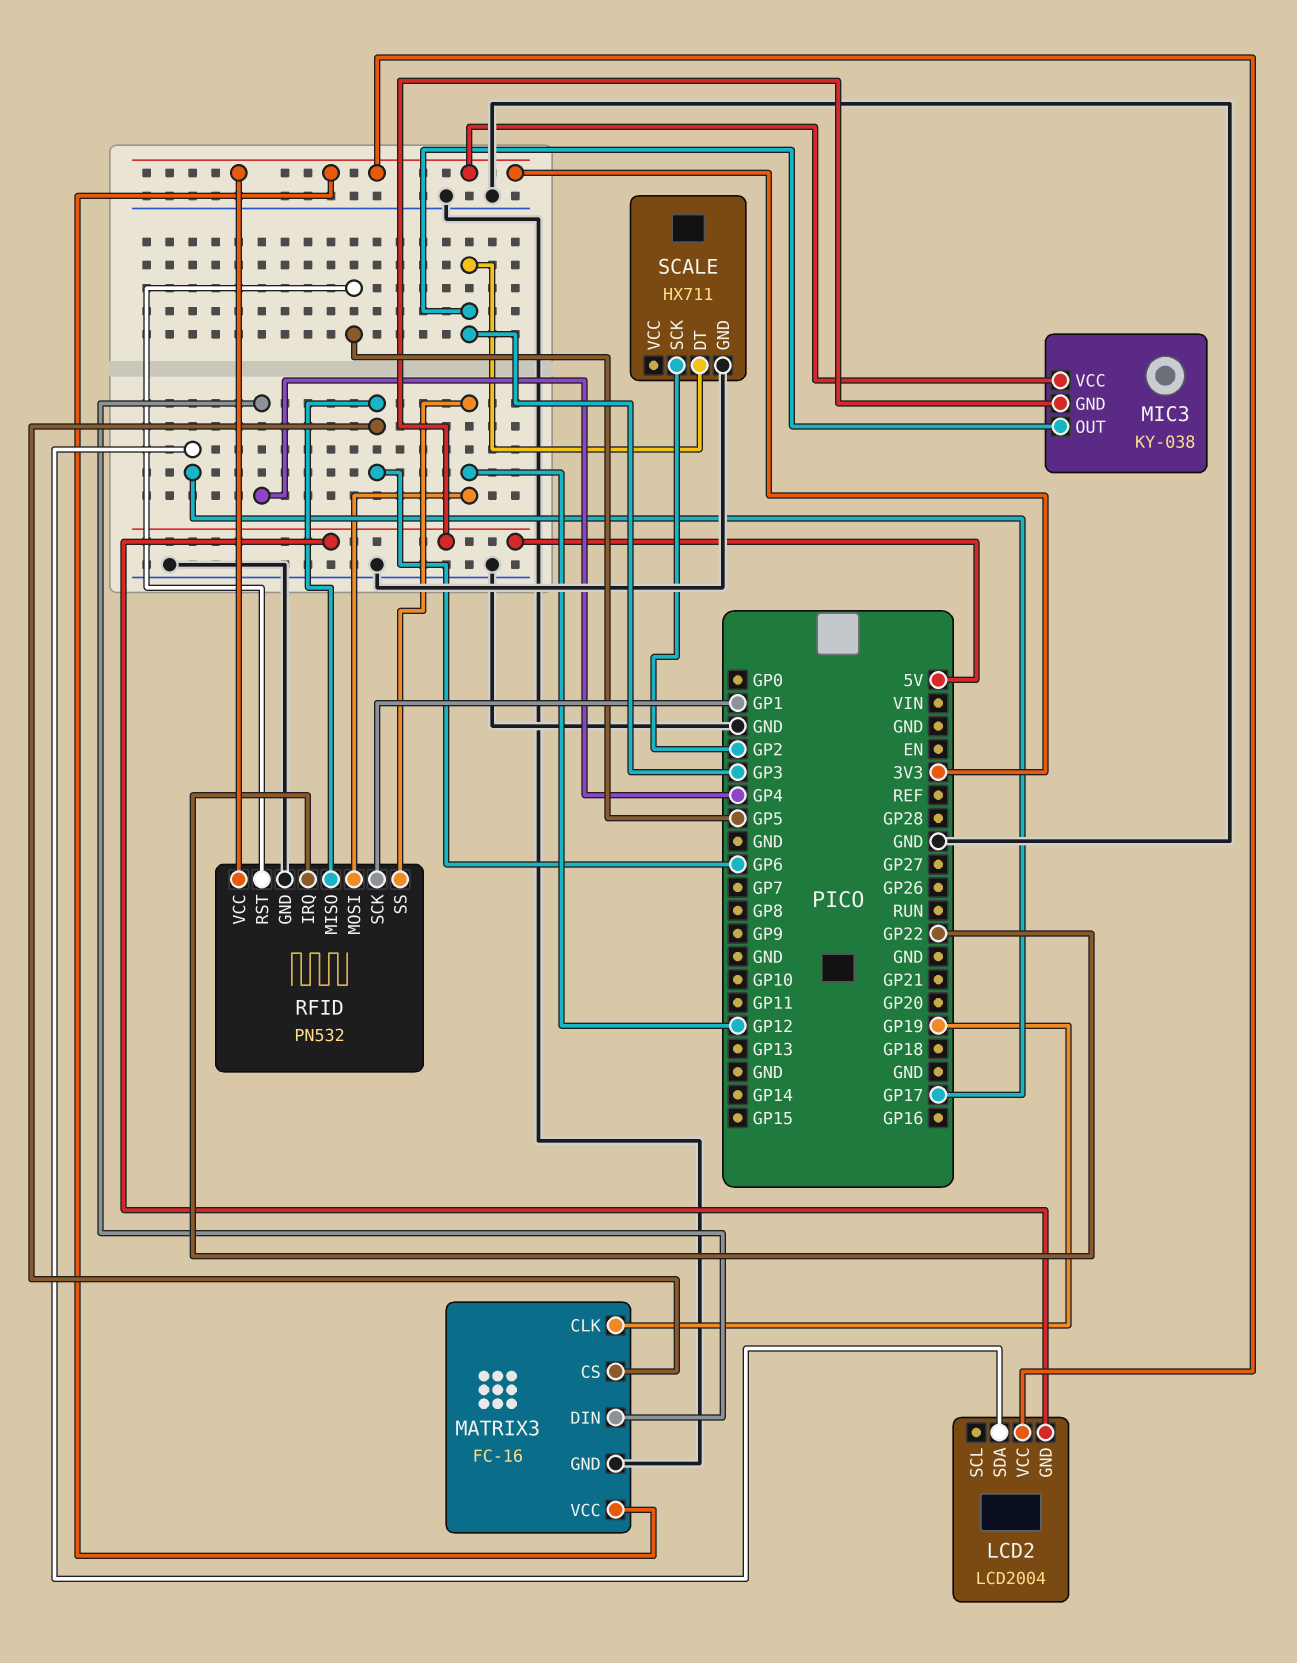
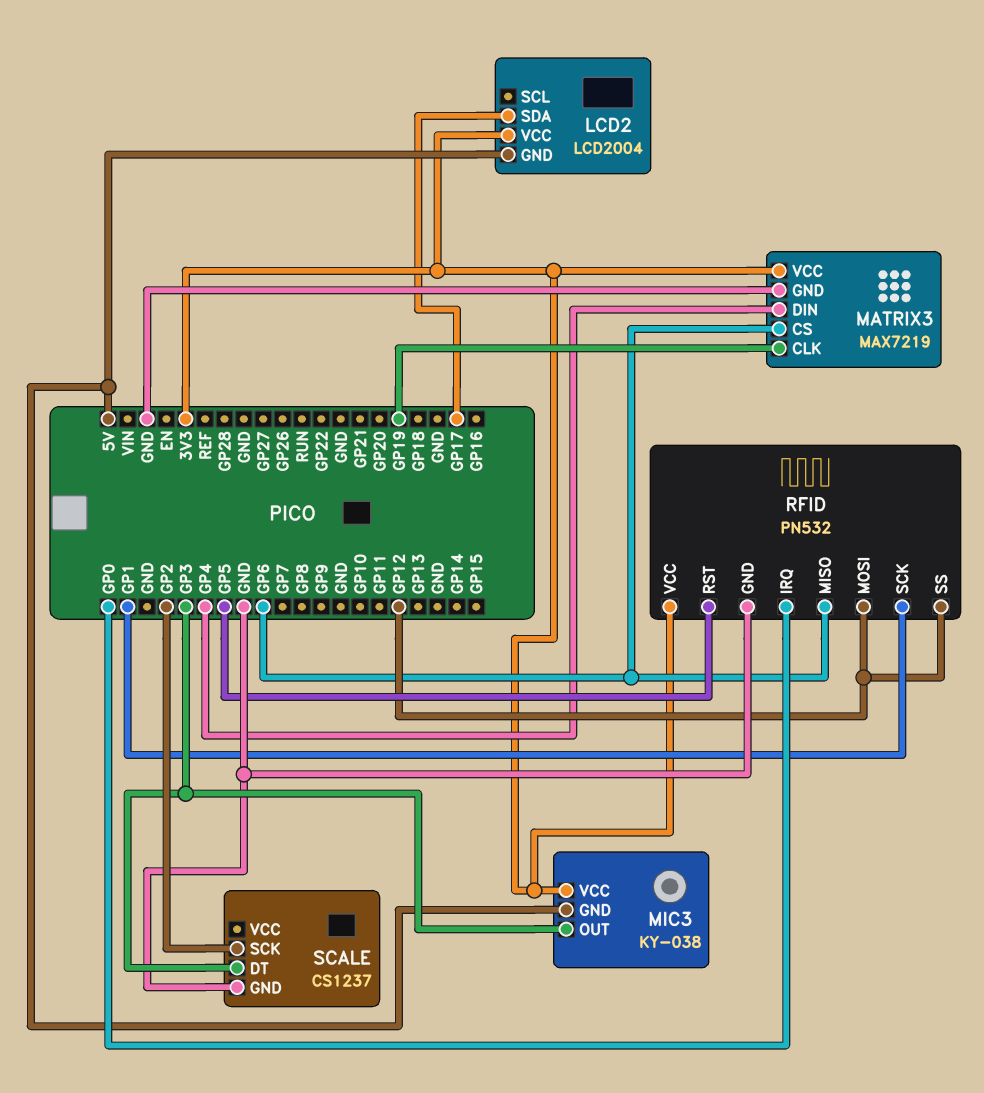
MATRIX3: FC-16 -> MAX7219
RFID pin IRQ: GP22 -> GP0
SCALE: HX711 -> CS1237

